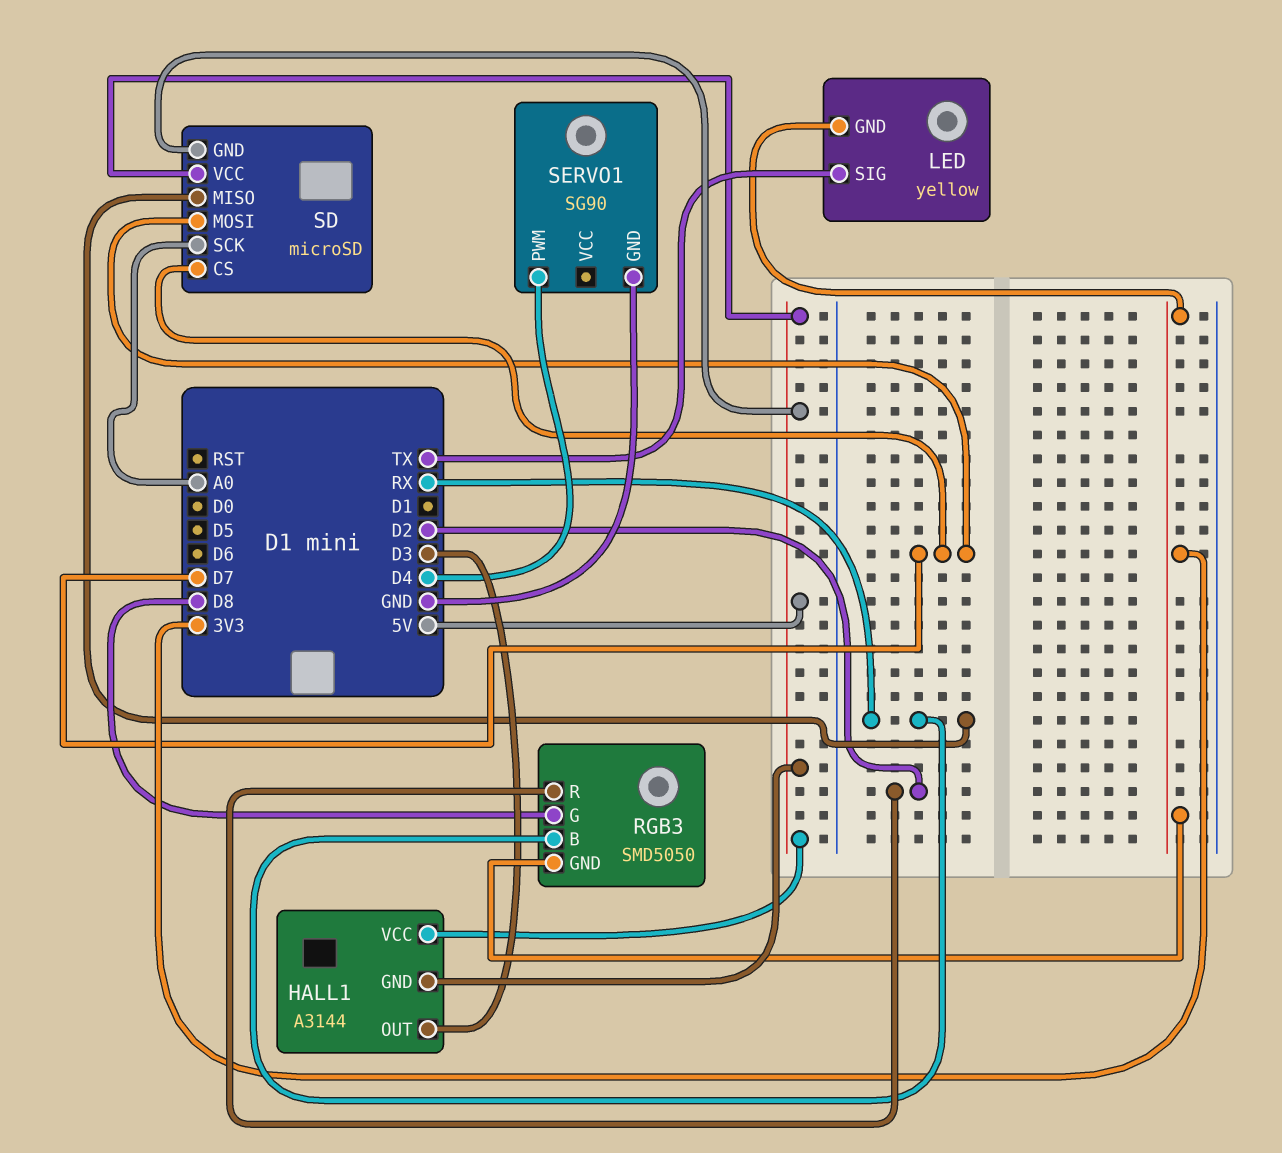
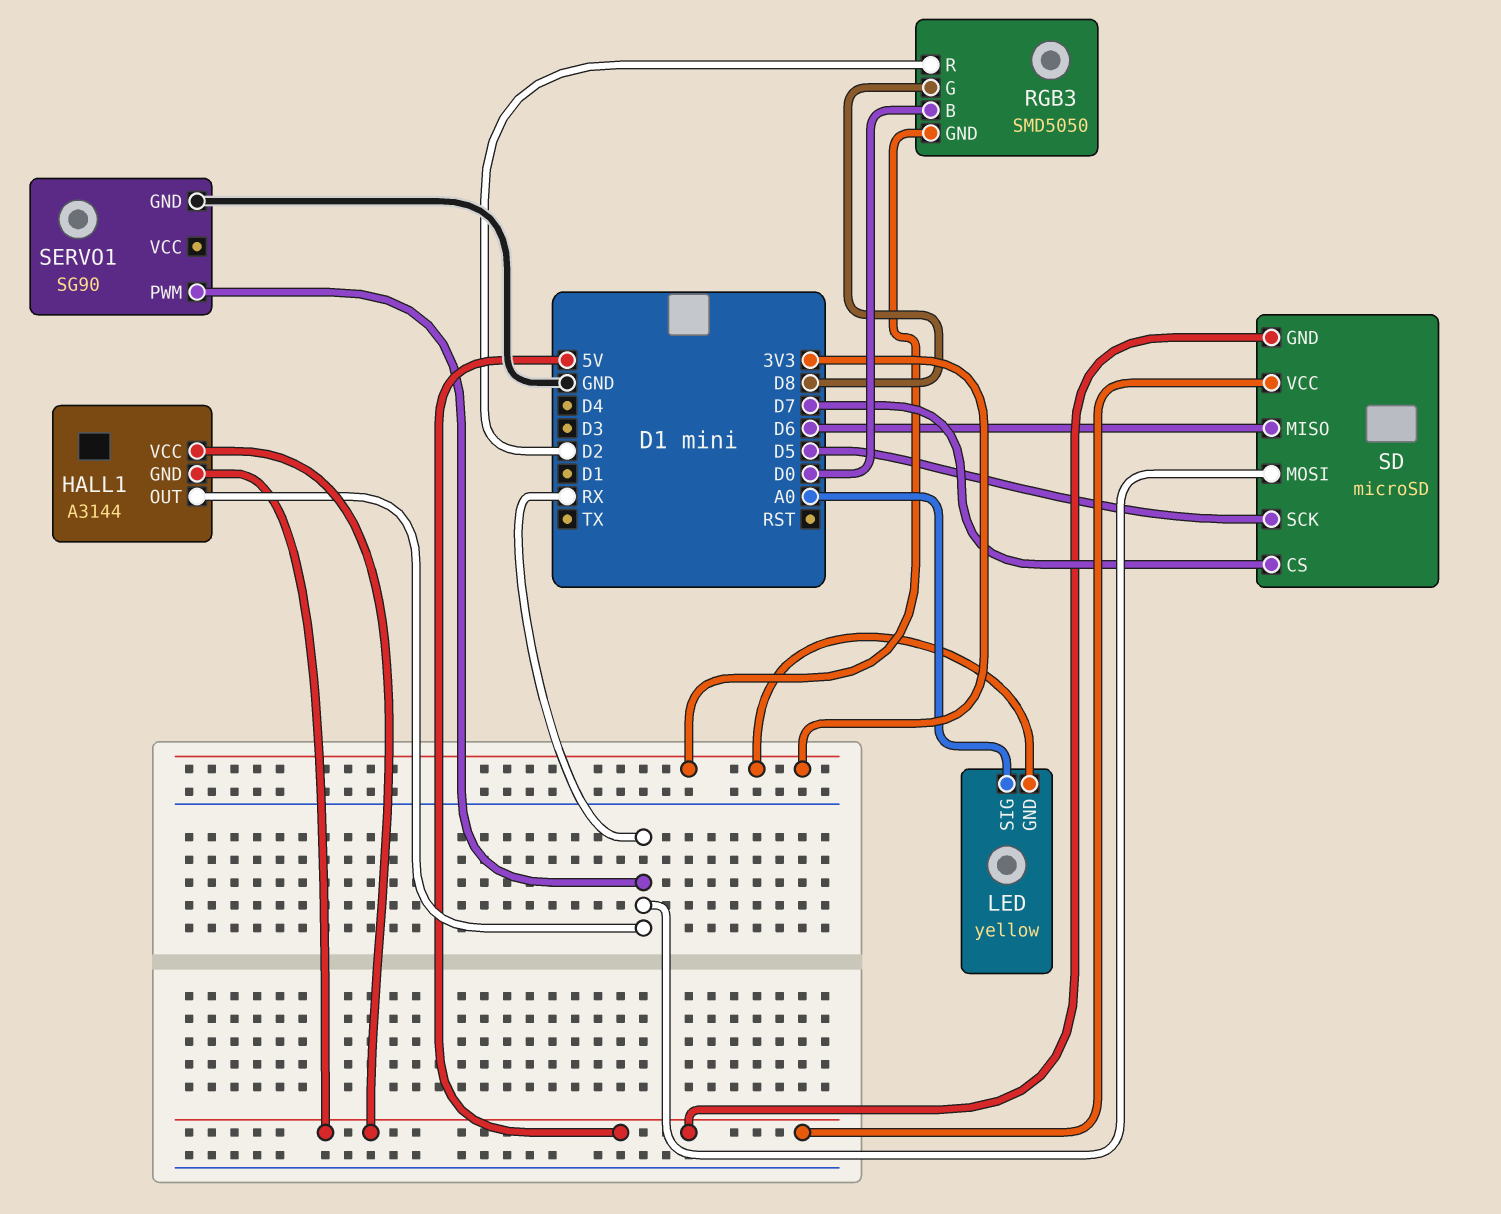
HALL1 pin OUT: D3 -> RX
LED pin SIG: TX -> A0
RGB3 pin B: RX -> D0
SD pin MISO: RX -> D6
SD pin MOSI: D7 -> RX
SD pin SCK: A0 -> D5
SERVO1 pin PWM: D4 -> RX

